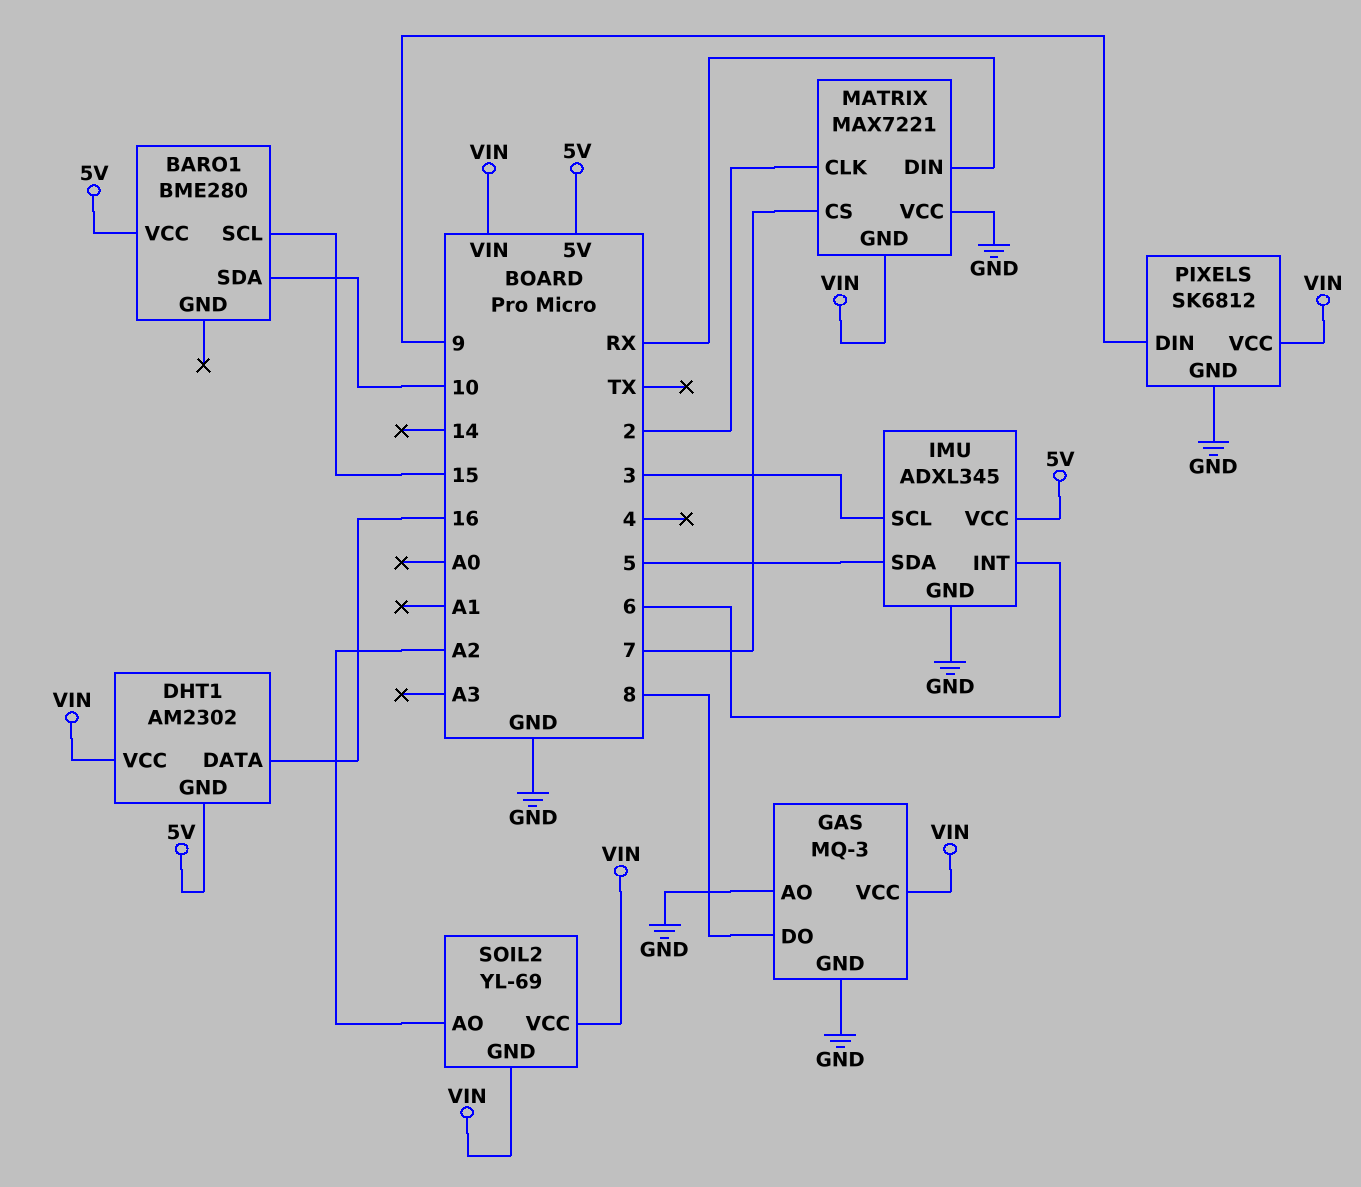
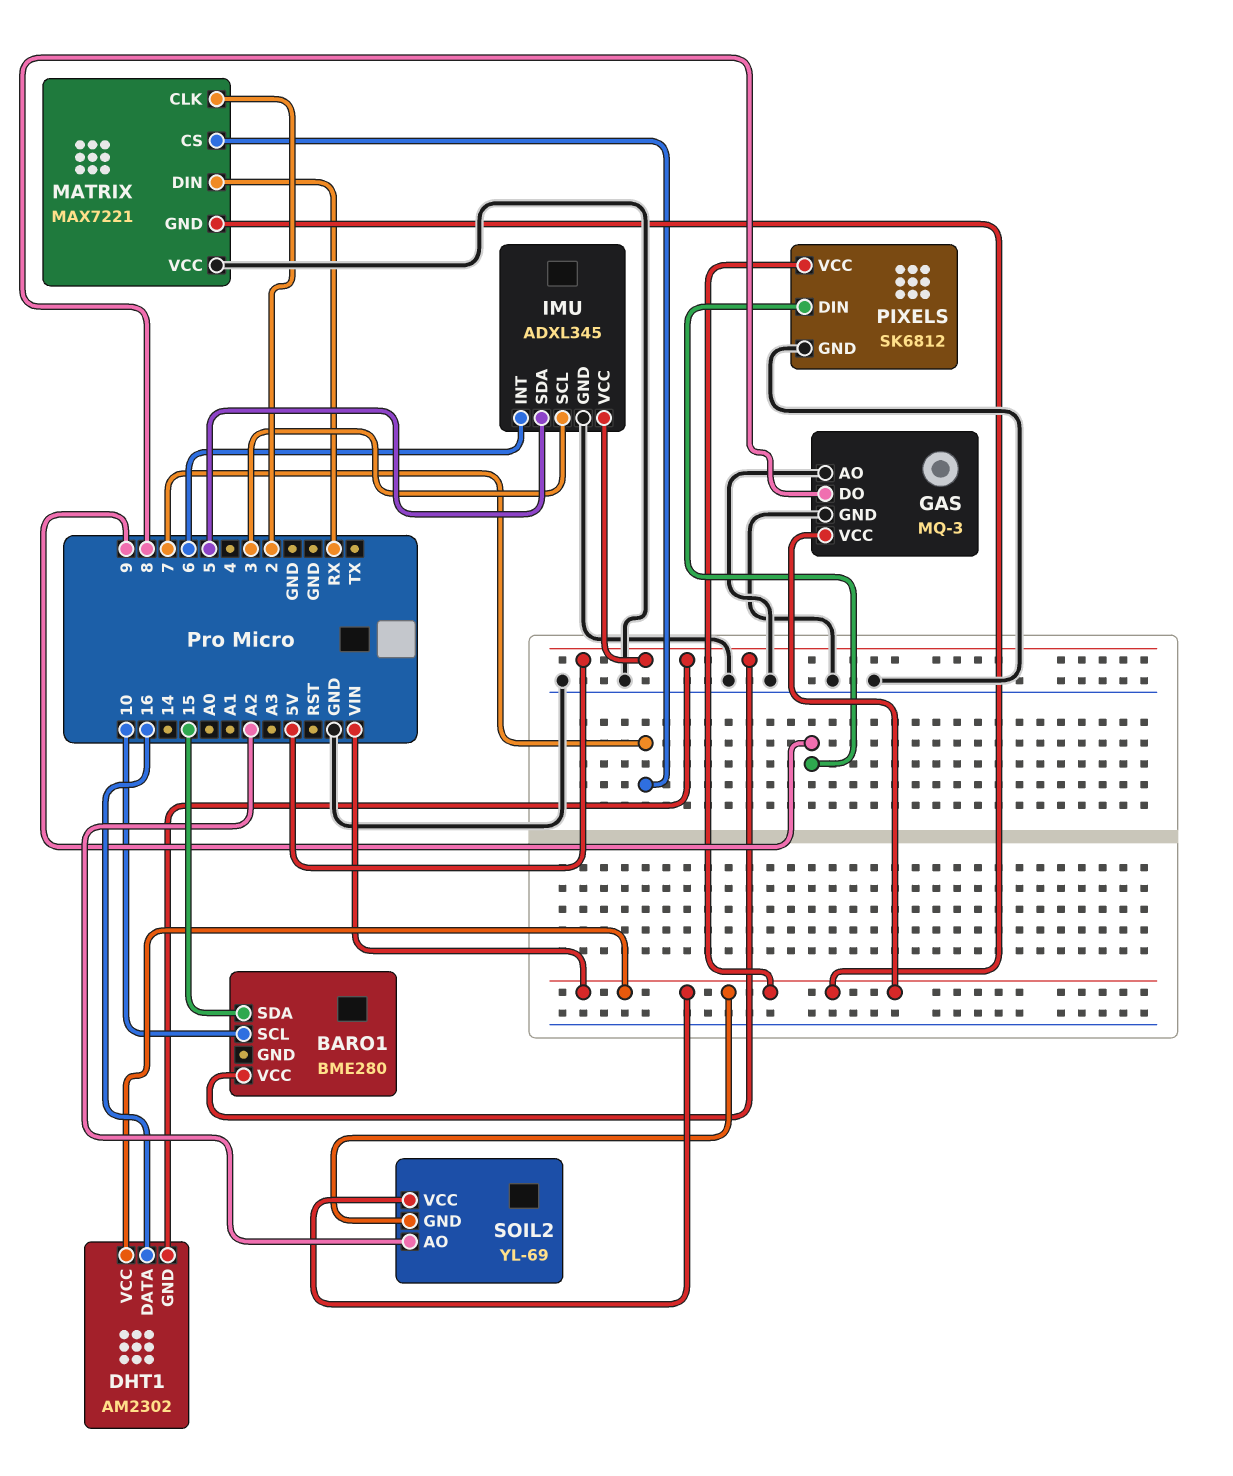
BARO1 pin SCL: 15 -> 10
BARO1 pin SDA: 10 -> 15

